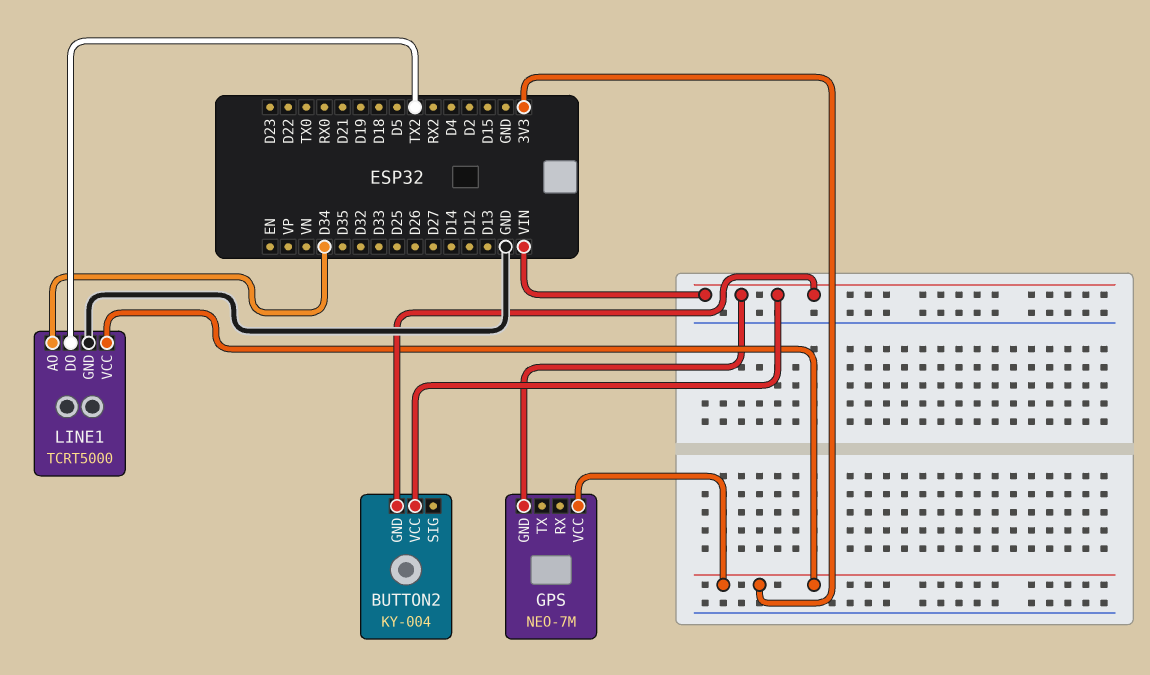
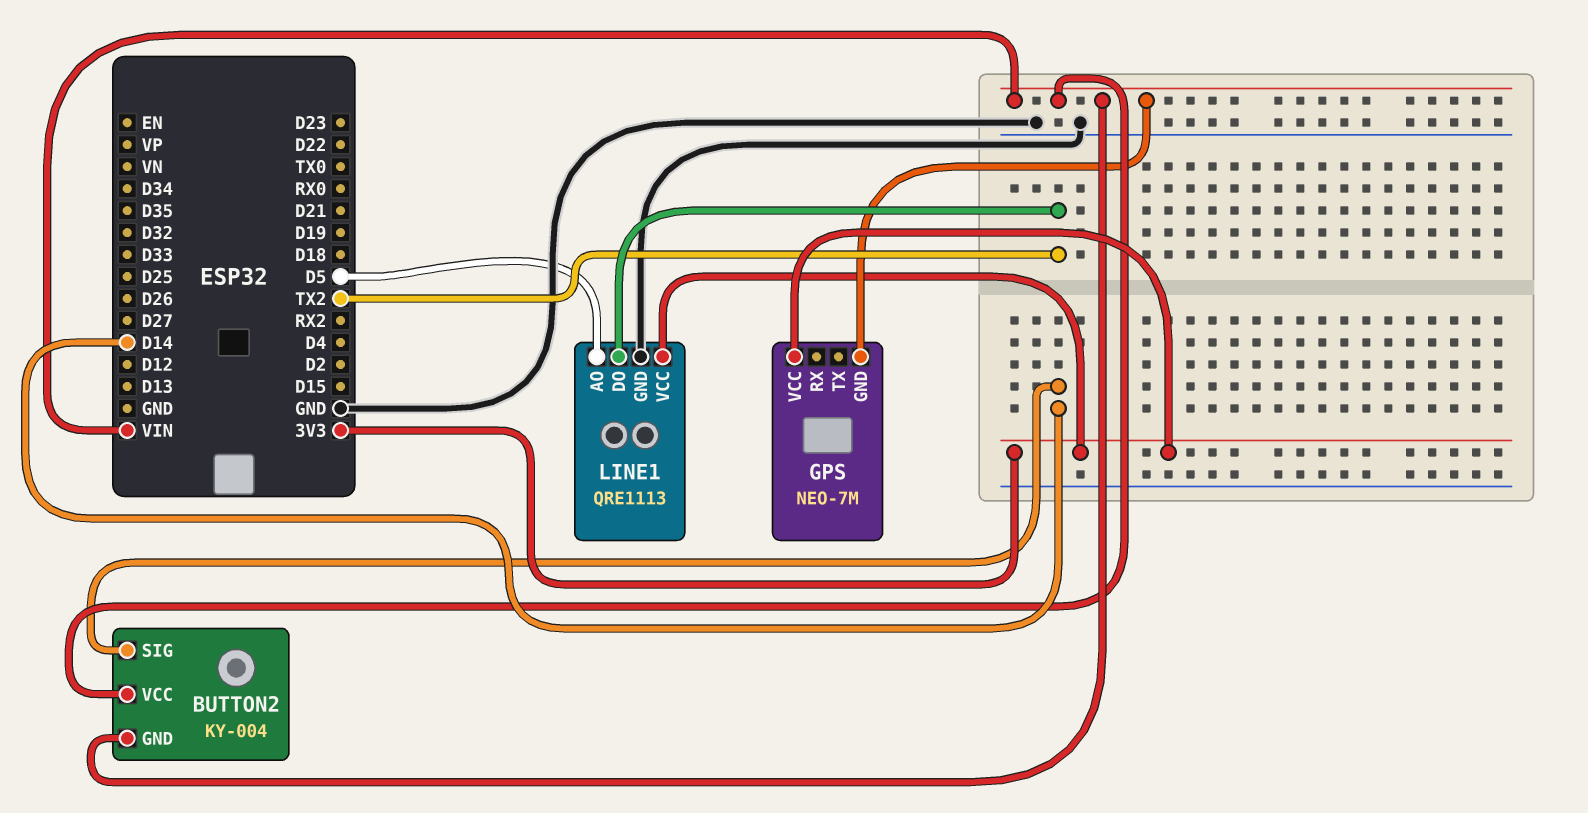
BUTTON2 pin SIG: none -> D14
LINE1: TCRT5000 -> QRE1113
LINE1 pin AO: D34 -> D5

